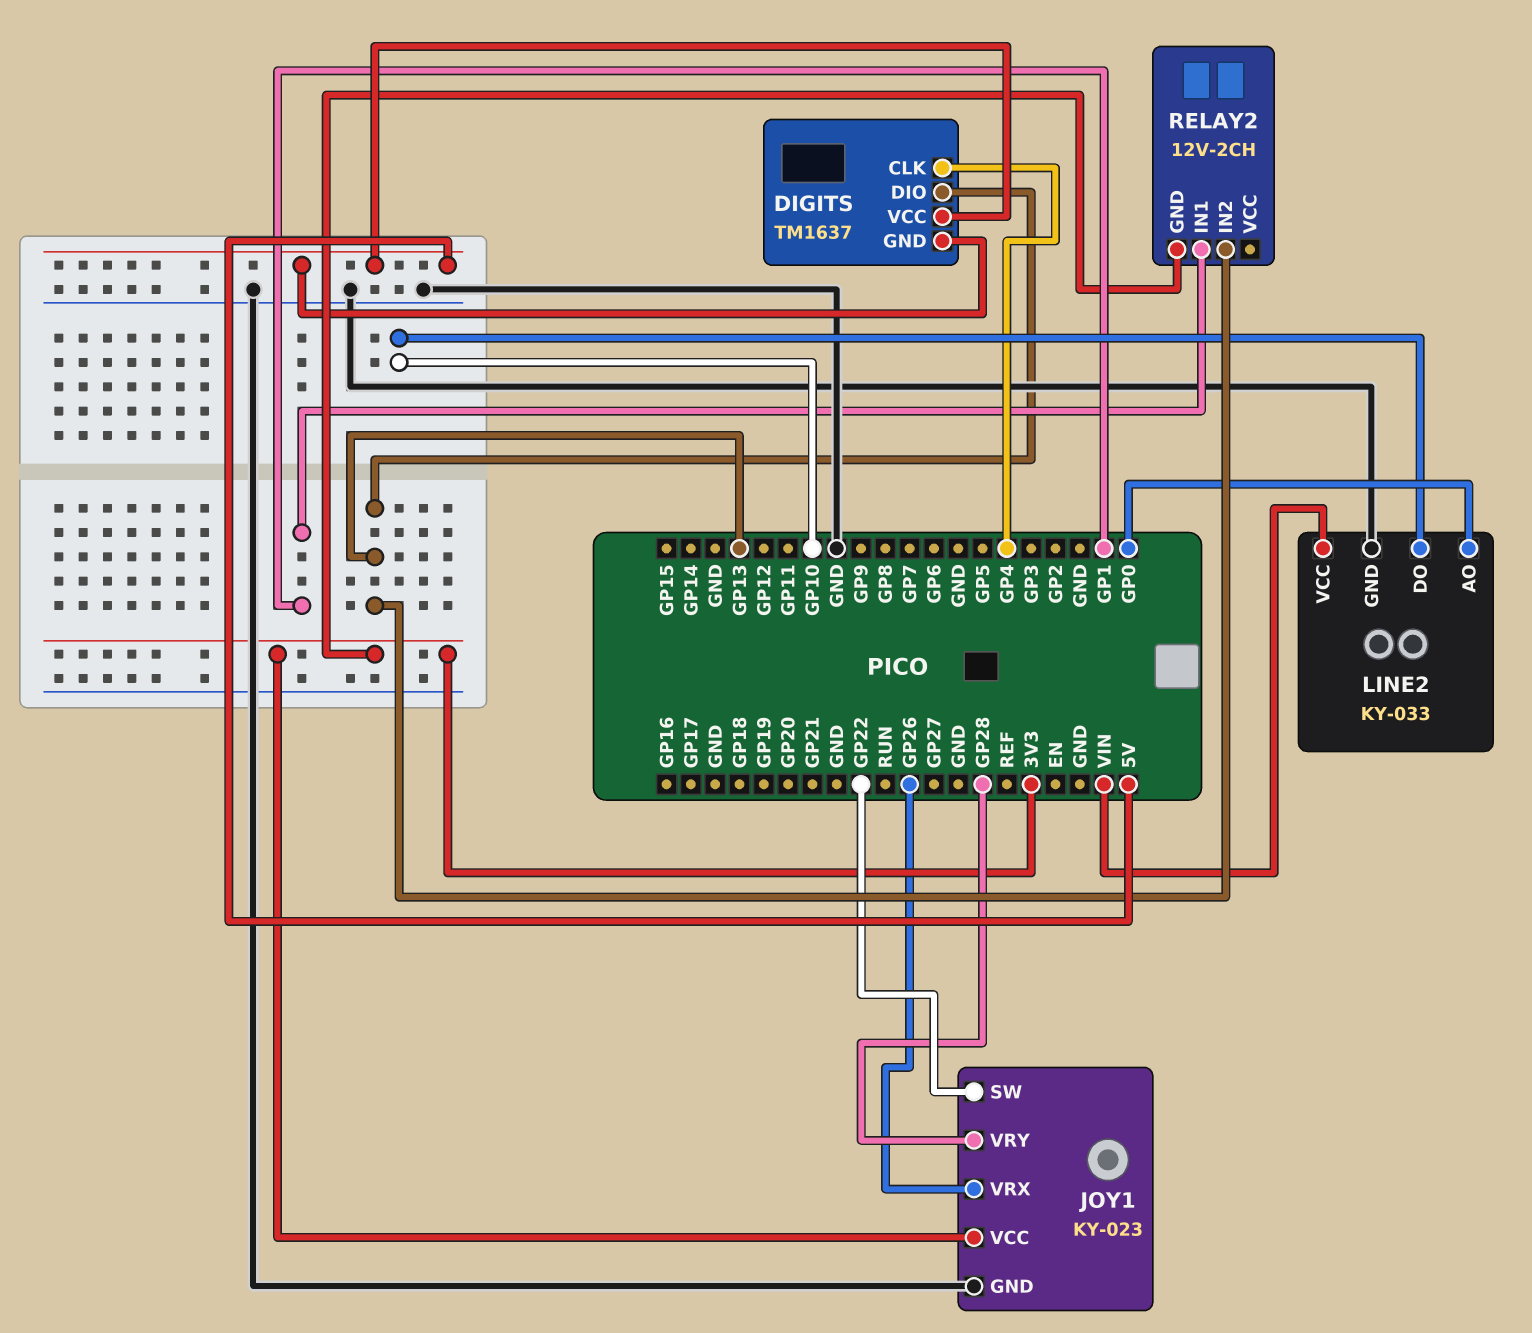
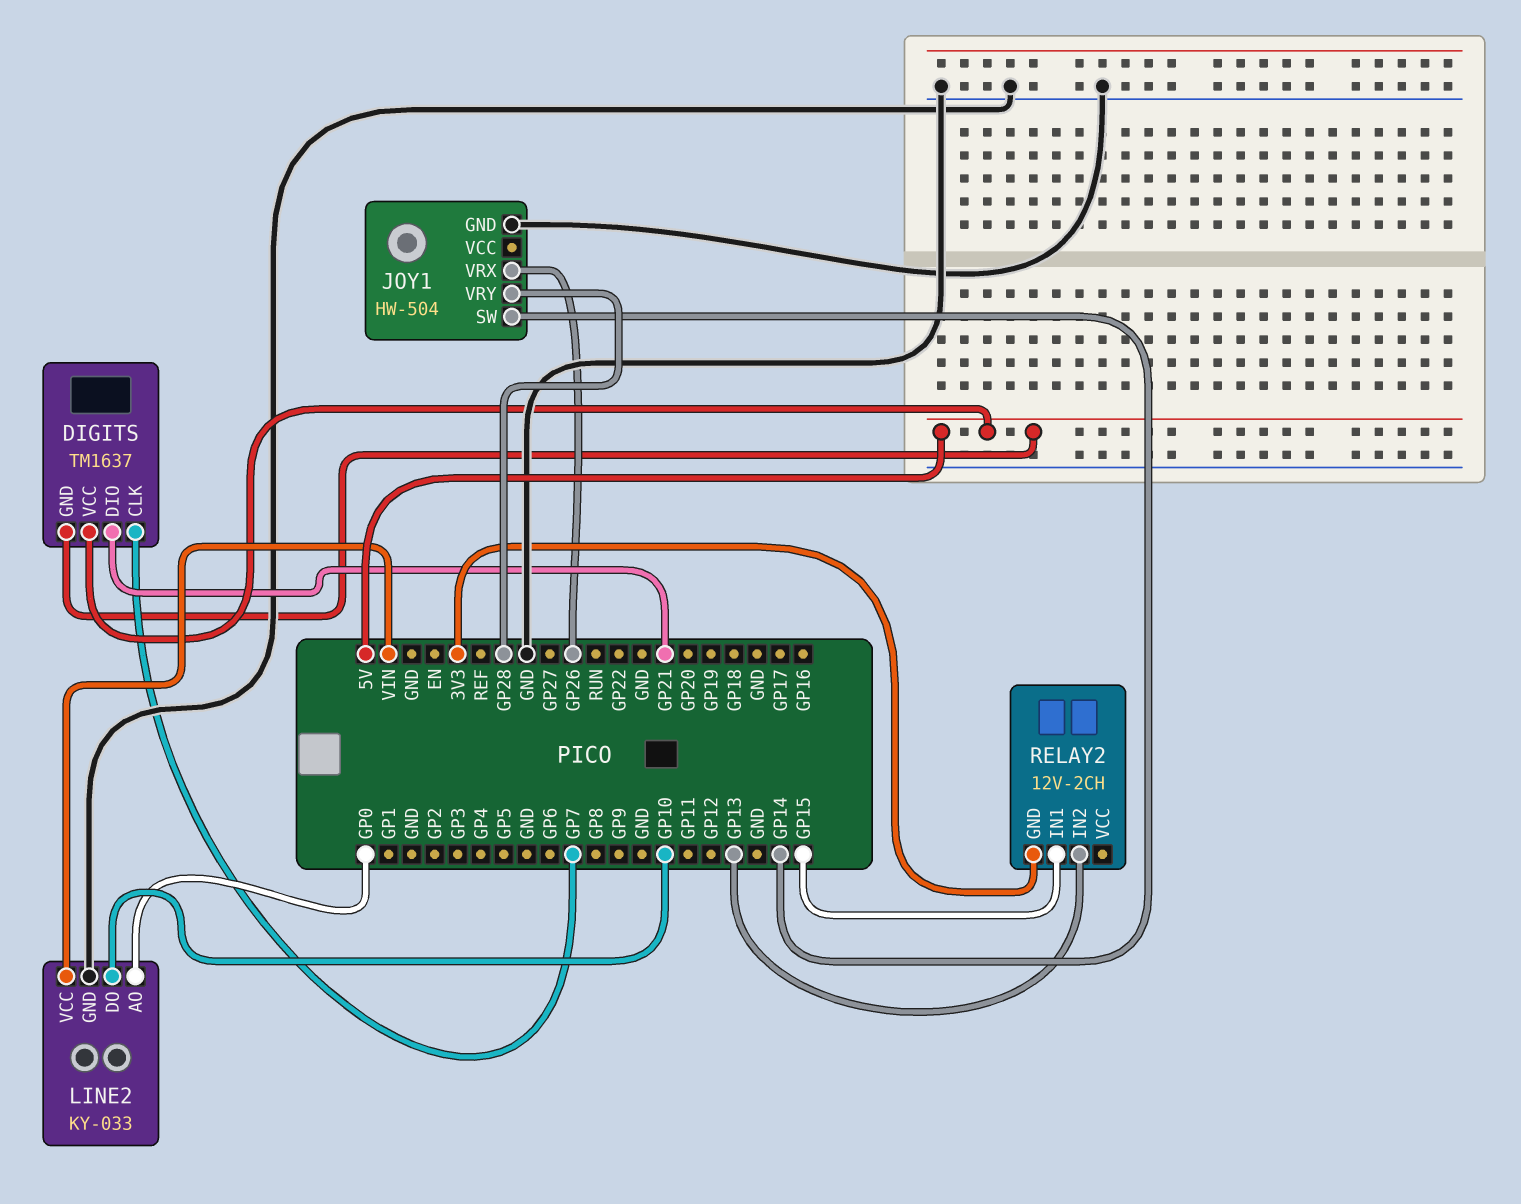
DIGITS pin CLK: GP4 -> GP7
DIGITS pin DIO: GP13 -> GP21
JOY1: KY-023 -> HW-504
JOY1 pin SW: GP22 -> GP14
JOY1 pin VCC: 3V3 -> none
RELAY2 pin IN1: GP1 -> GP15

